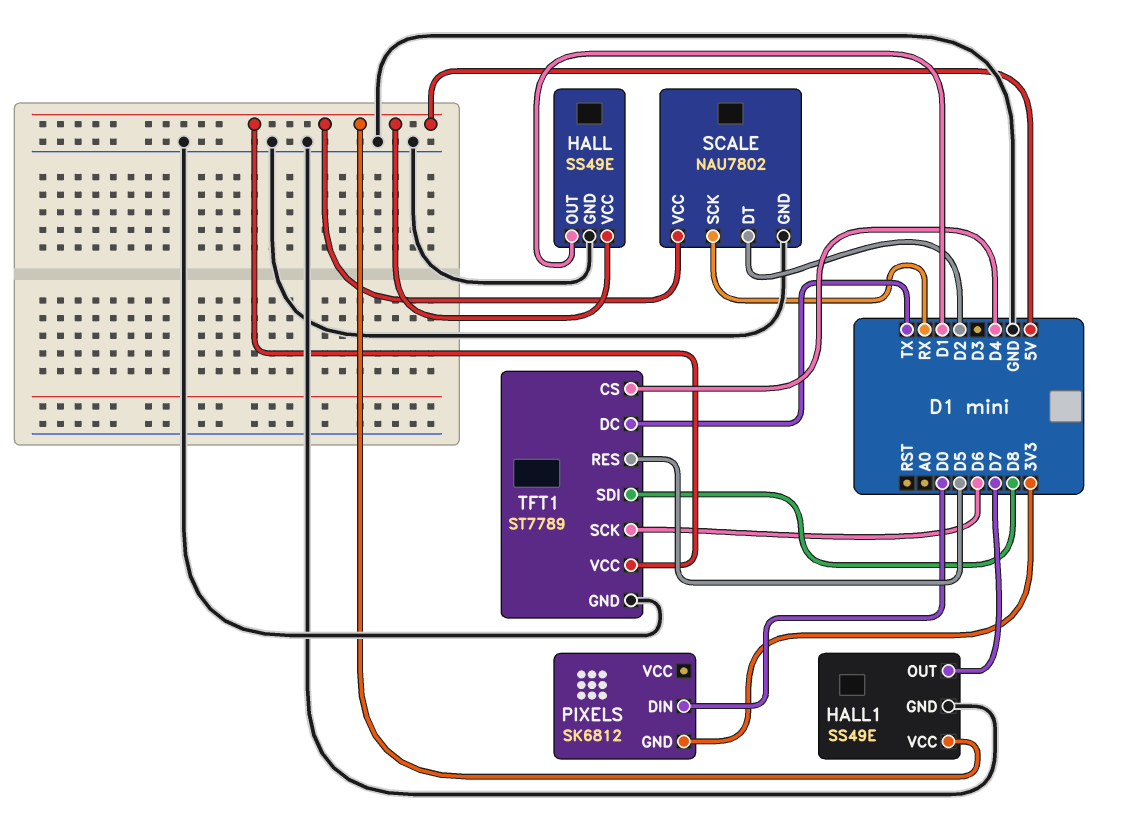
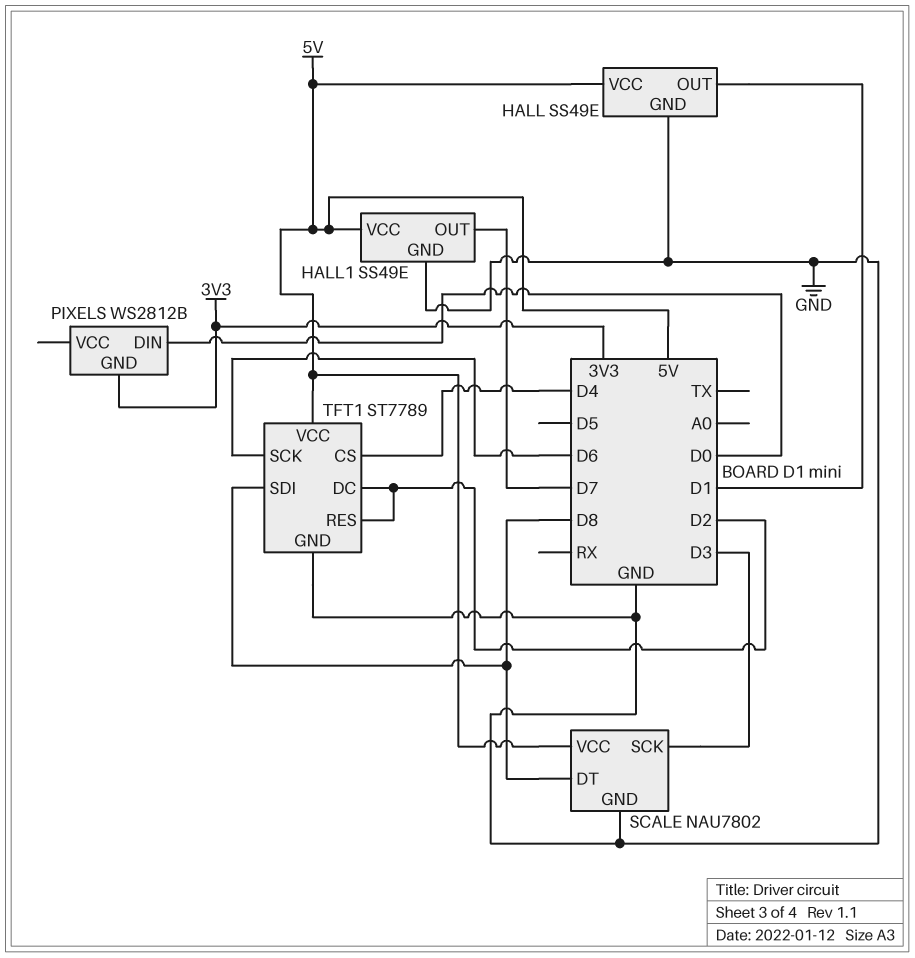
PIXELS: SK6812 -> WS2812B
SCALE pin DT: D2 -> D8
SCALE pin SCK: RX -> D3
TFT1 pin DC: TX -> D2
TFT1 pin RES: D5 -> D2

